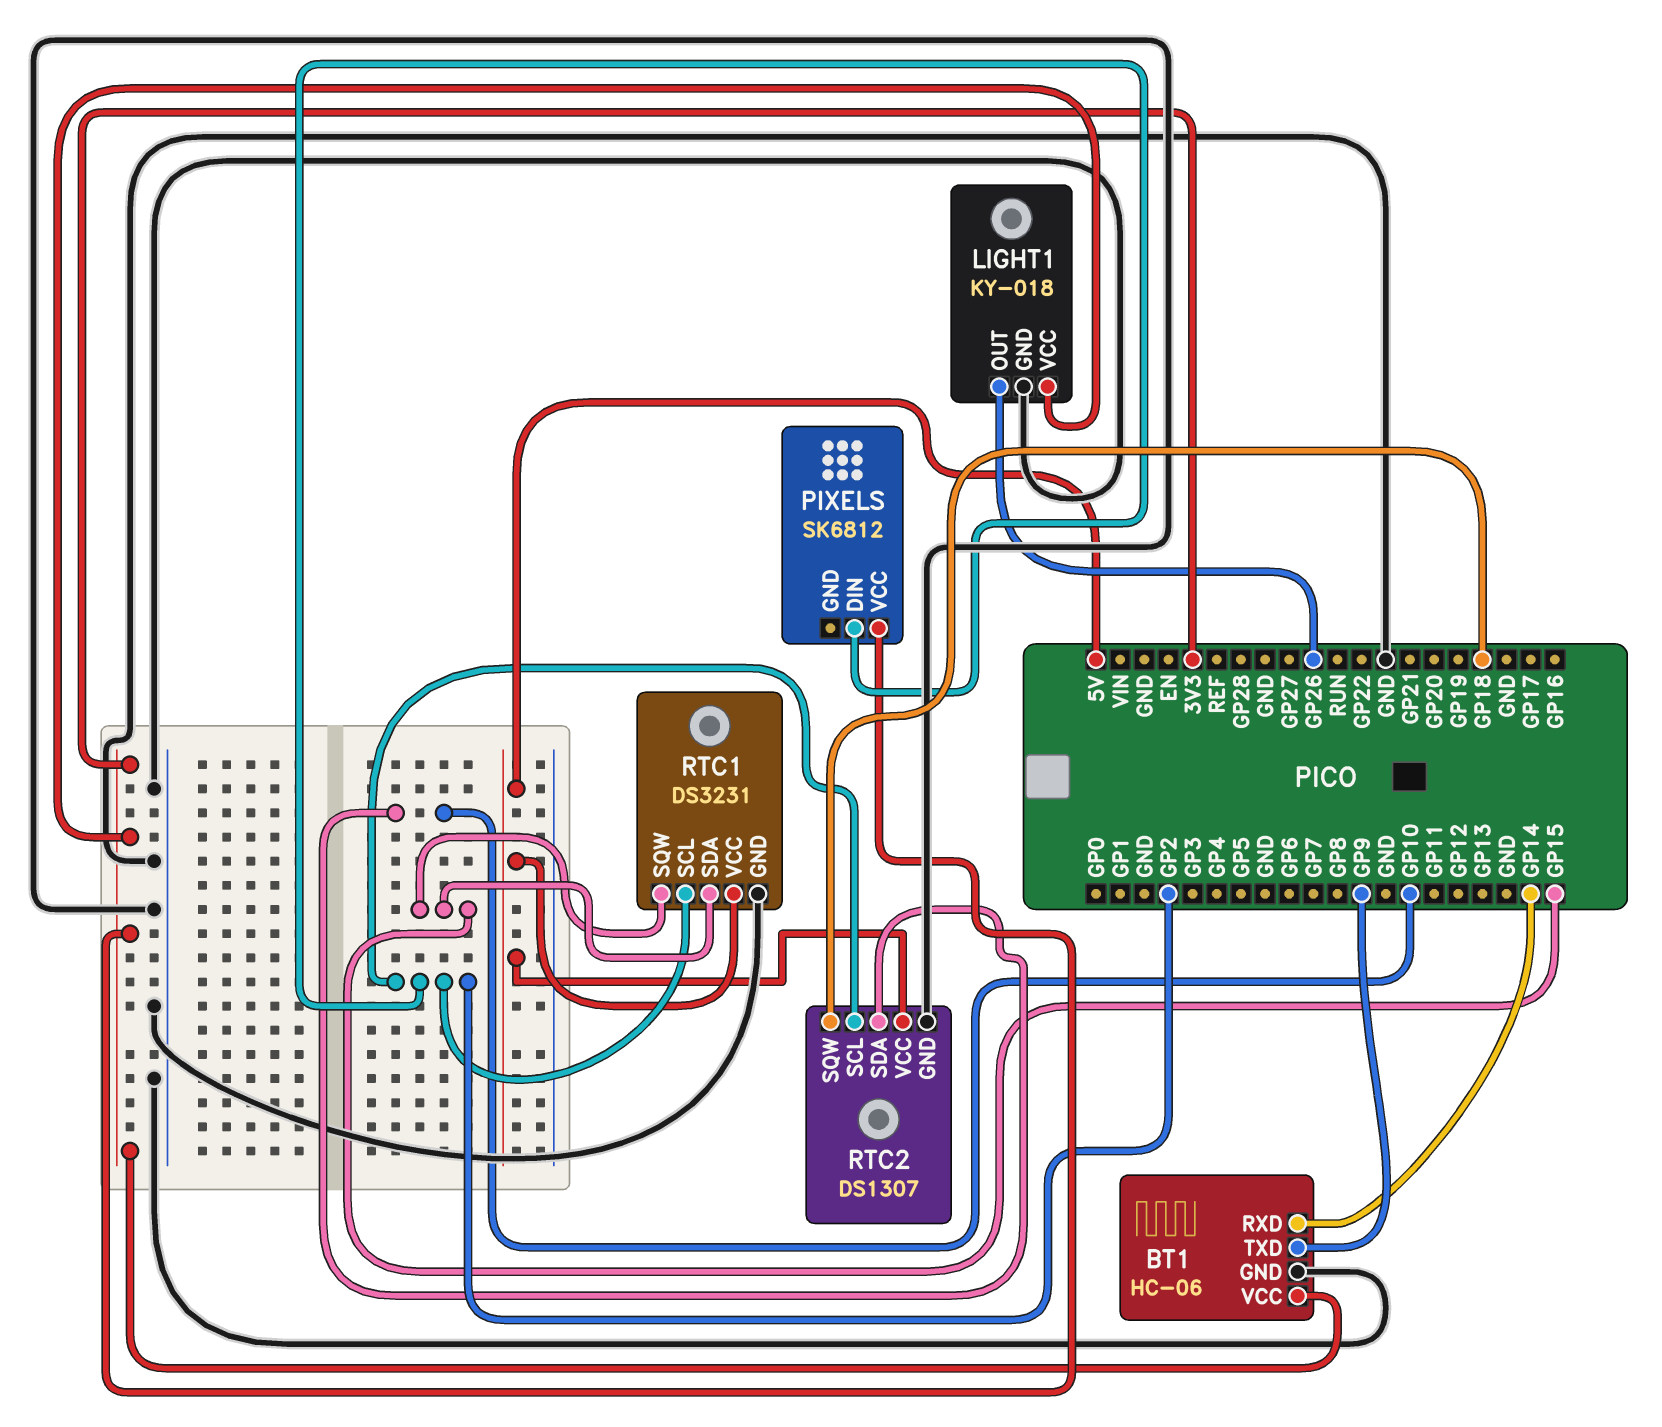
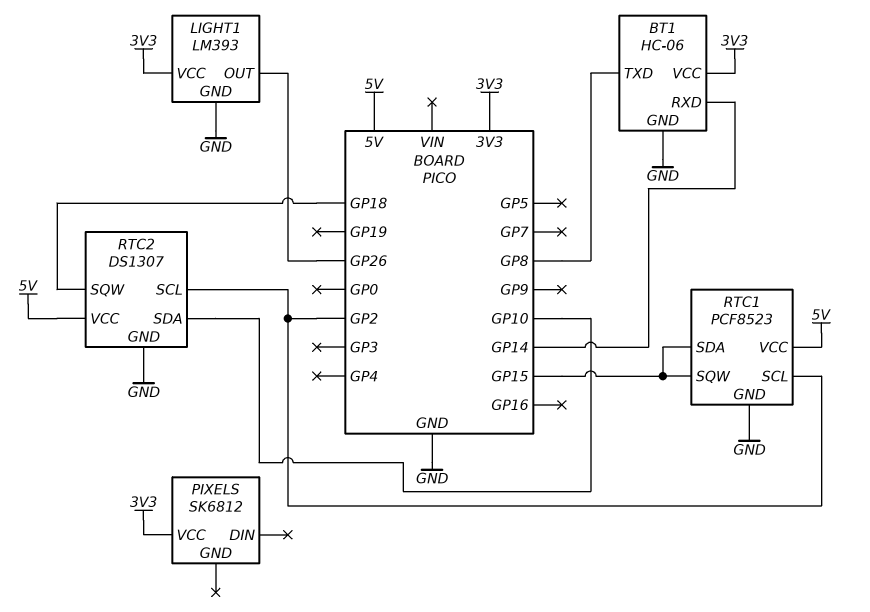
BT1 pin TXD: GP9 -> GP8
LIGHT1: KY-018 -> LM393
PIXELS pin DIN: GP2 -> none
RTC1: DS3231 -> PCF8523

